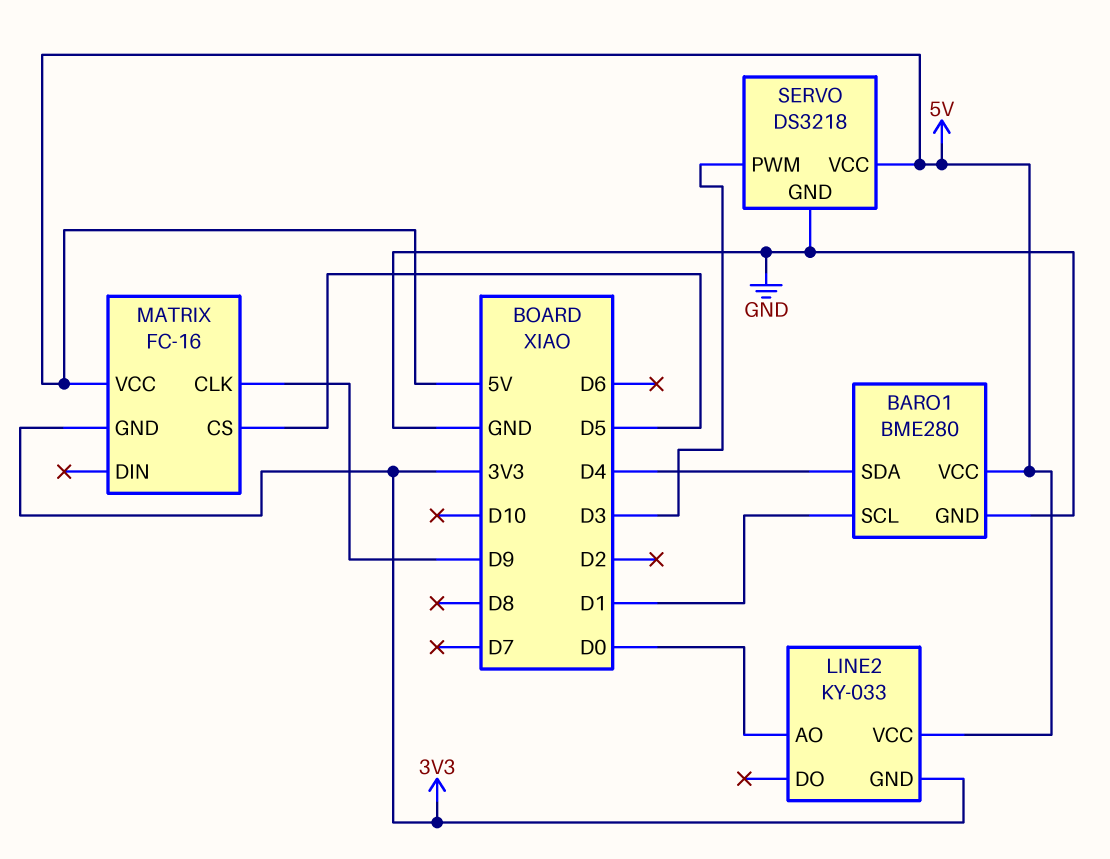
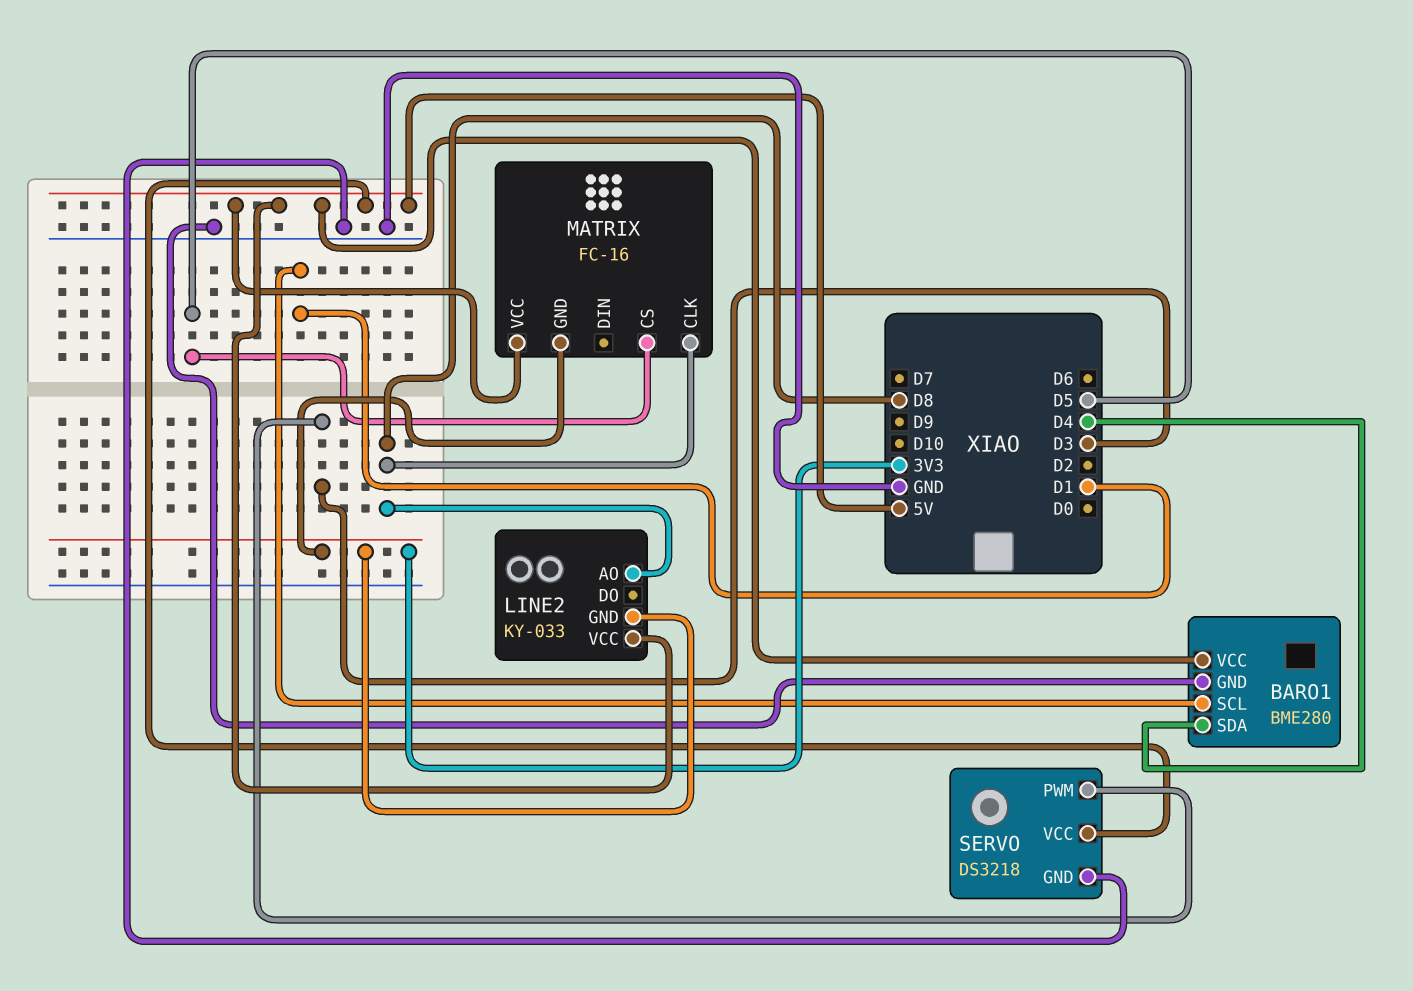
LINE2 pin AO: D0 -> D8
MATRIX pin CLK: D9 -> D8

